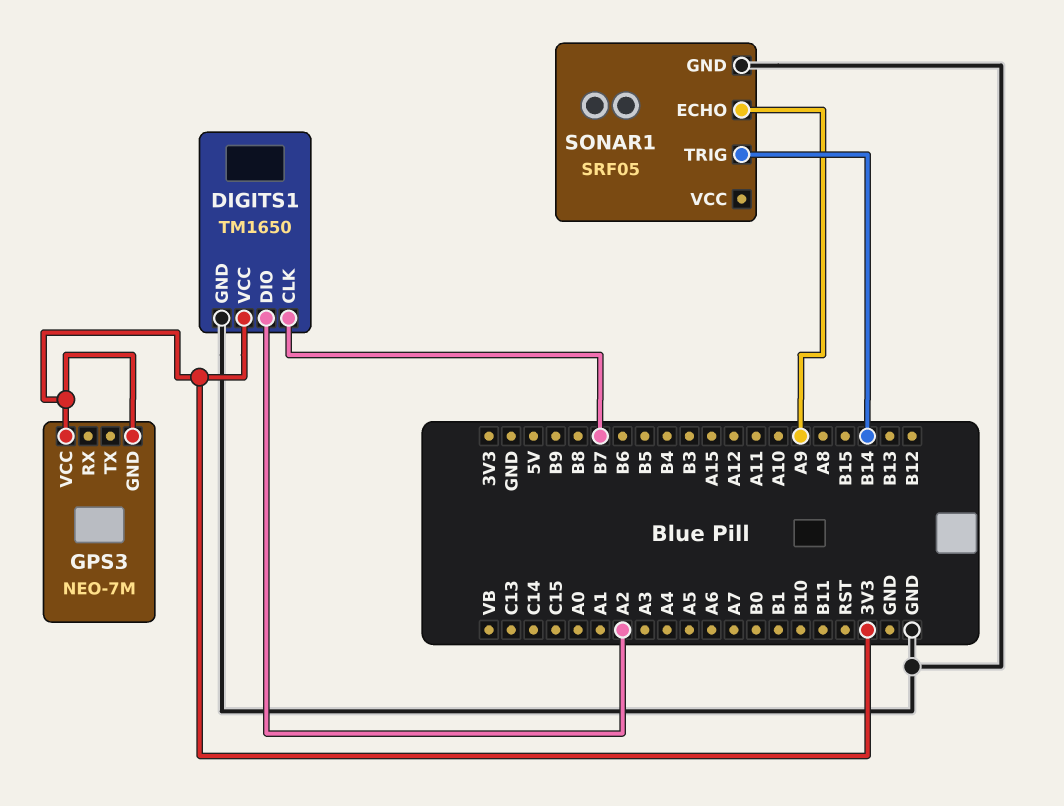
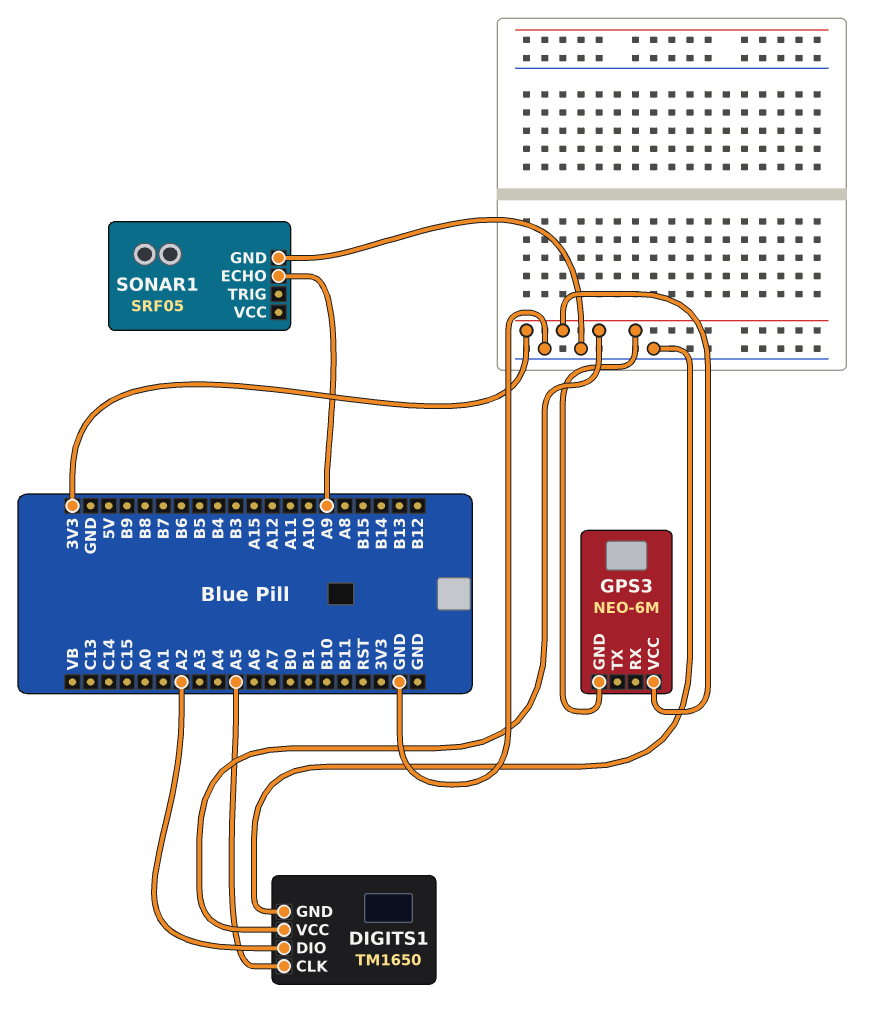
DIGITS1 pin CLK: B7 -> A5
GPS3: NEO-7M -> NEO-6M
SONAR1 pin TRIG: B14 -> none

